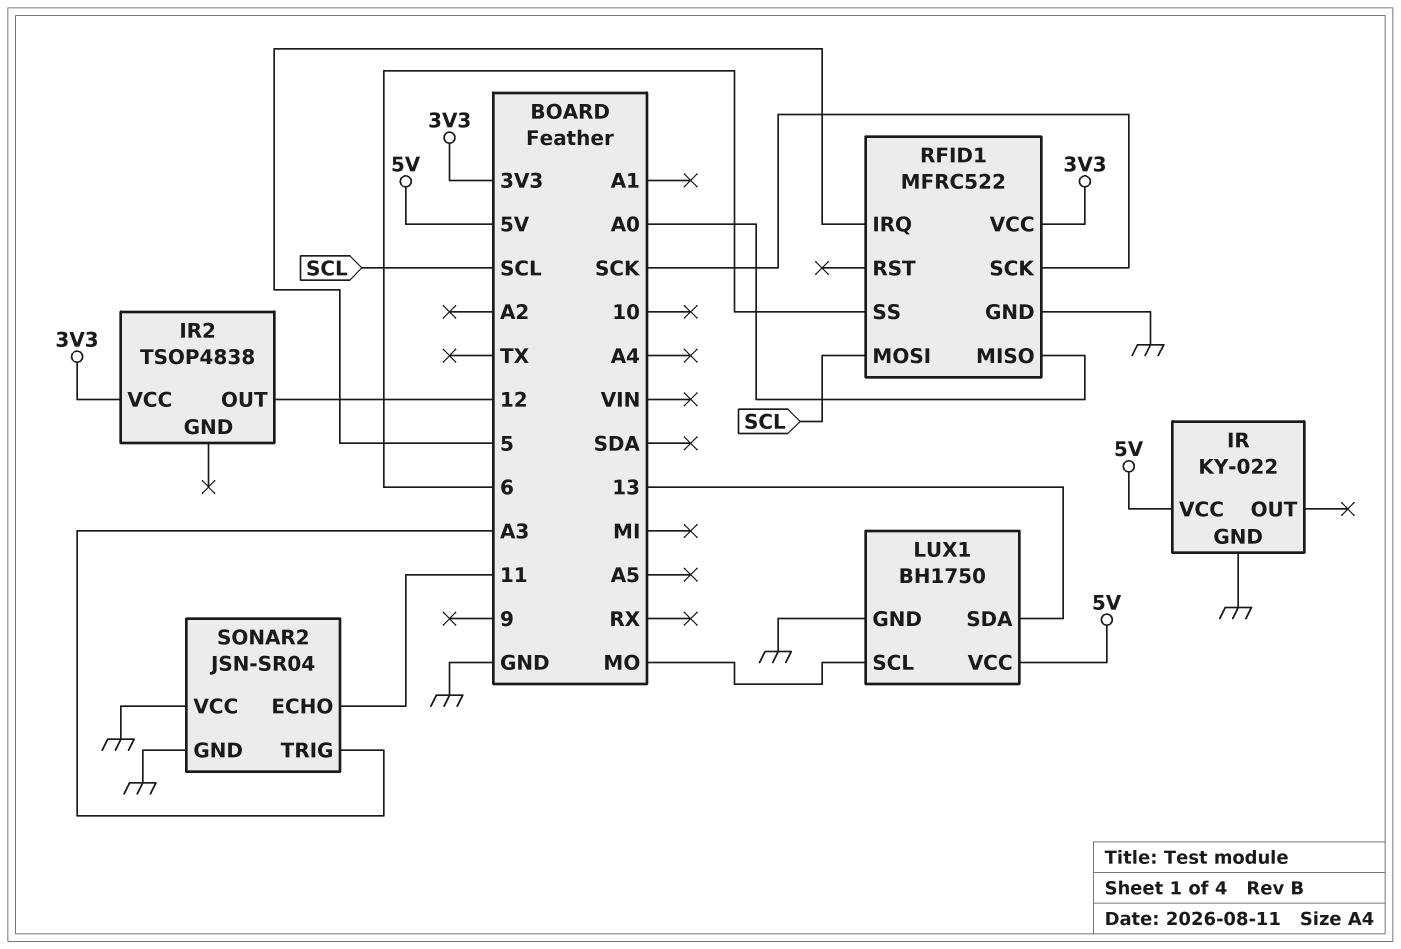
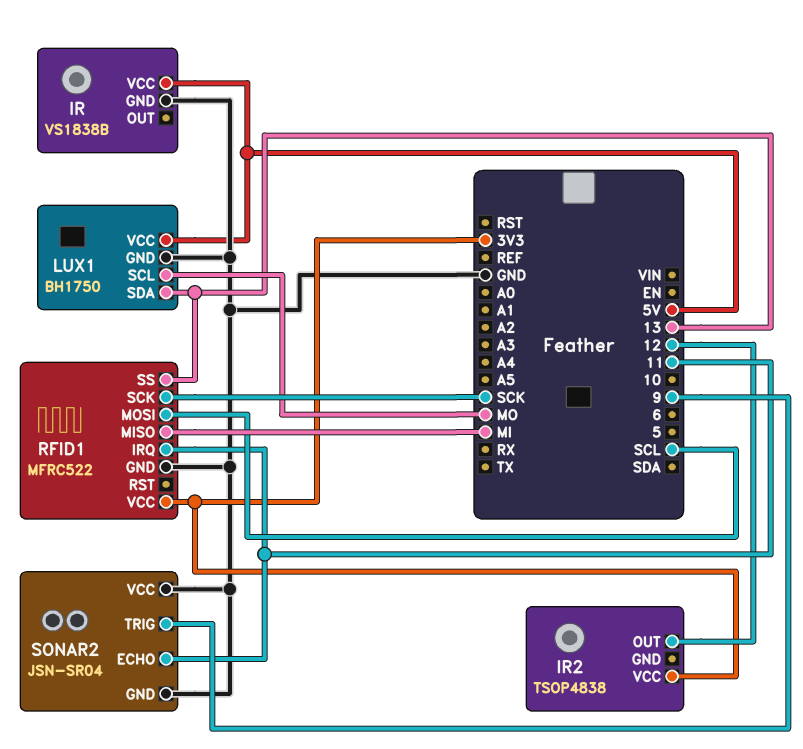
IR: KY-022 -> VS1838B
RFID1 pin IRQ: 5 -> 11
RFID1 pin MISO: A0 -> MI
RFID1 pin SS: 6 -> 13
SONAR2 pin TRIG: A3 -> 9

